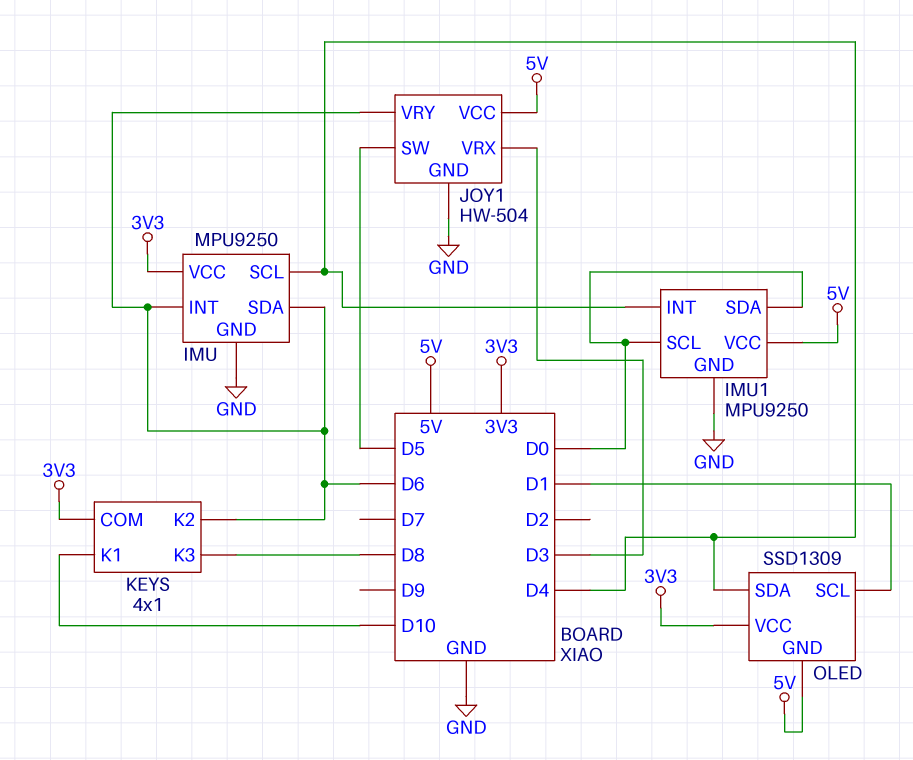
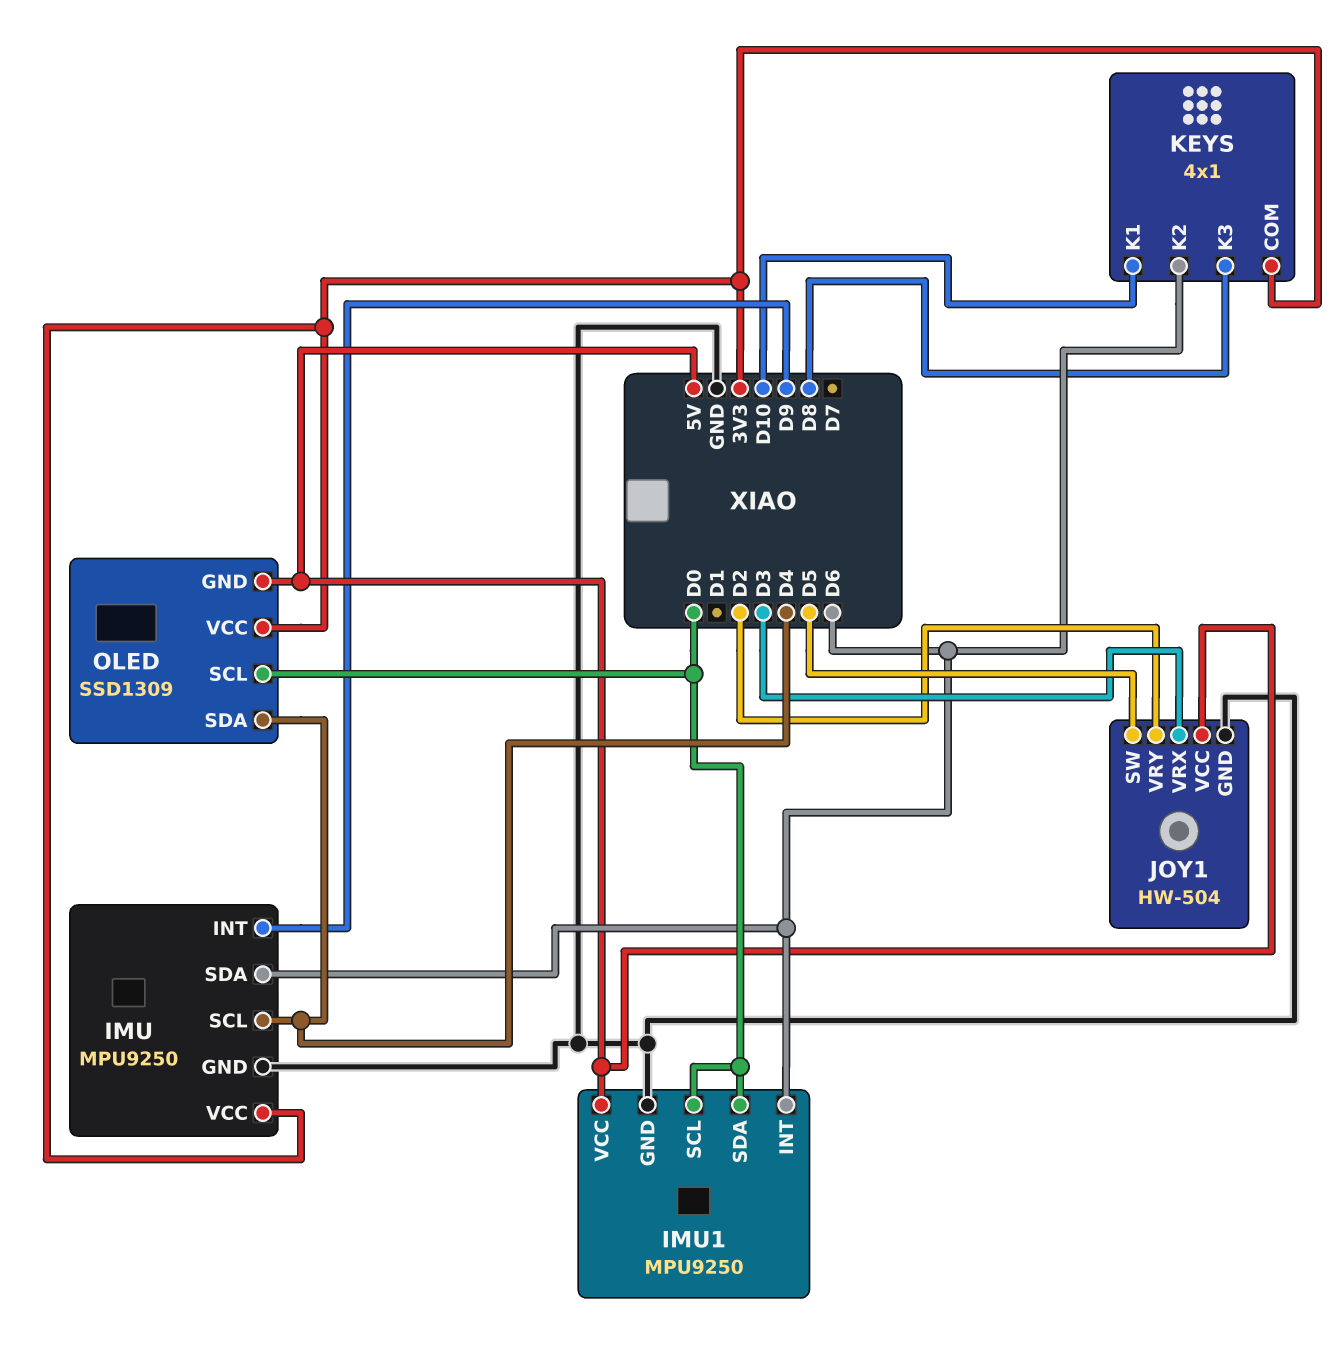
IMU pin INT: D6 -> D9
IMU1 pin INT: D4 -> D6
JOY1 pin VRY: D6 -> D2
OLED pin SCL: D1 -> D0

